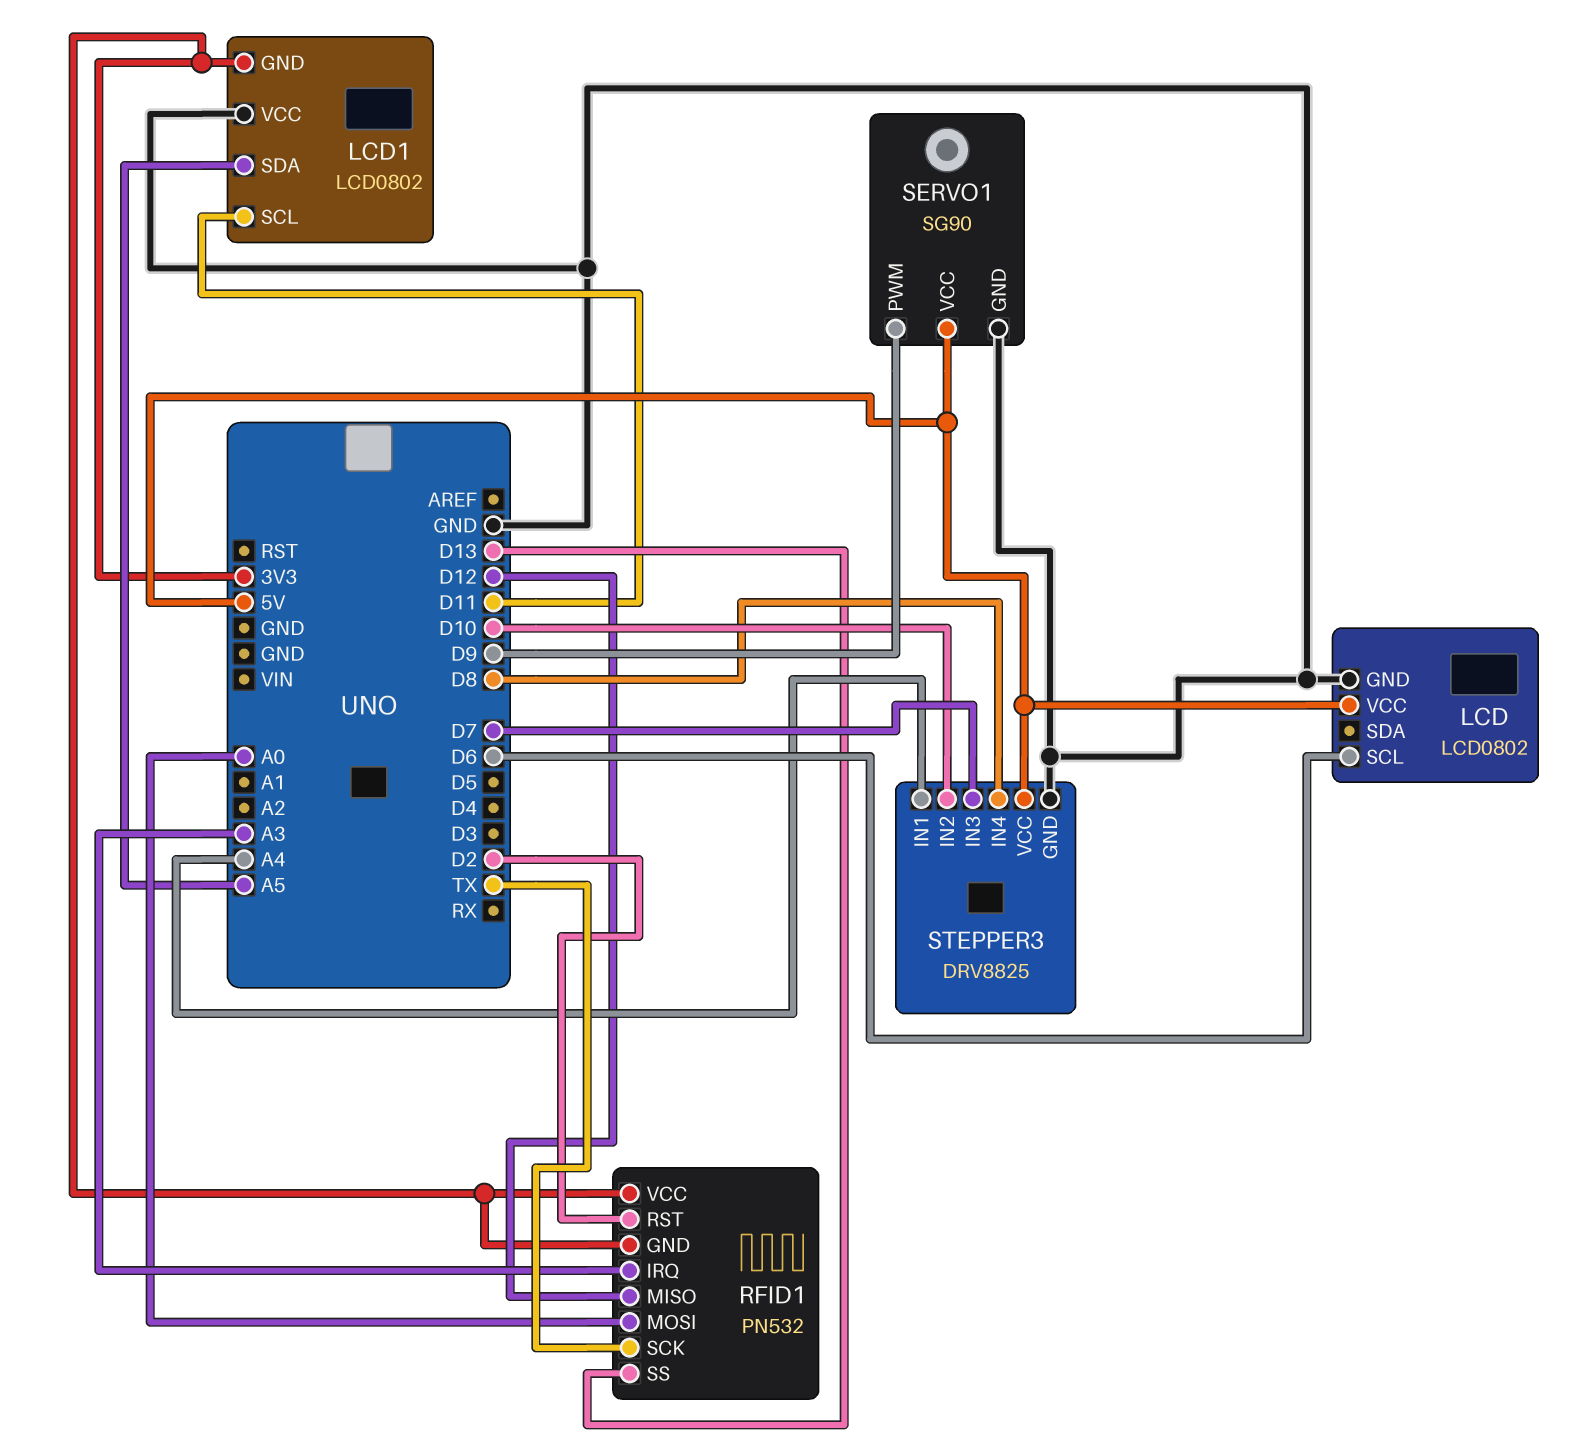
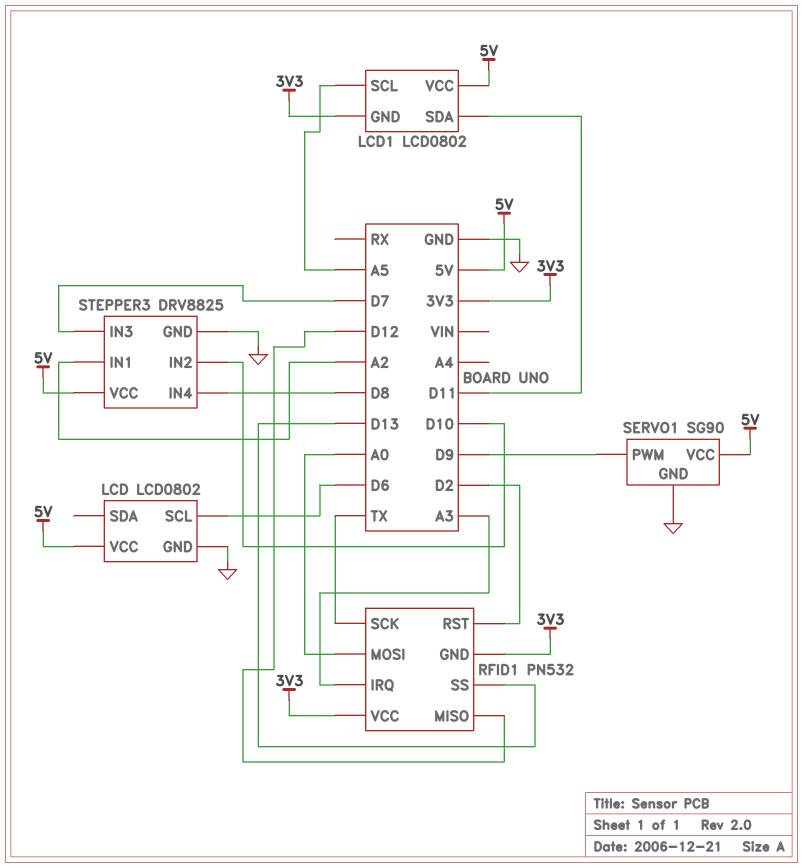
LCD1 pin SCL: D11 -> A5
LCD1 pin SDA: A5 -> D11
LCD1 pin VCC: GND -> 5V
STEPPER3 pin IN1: A4 -> A2

